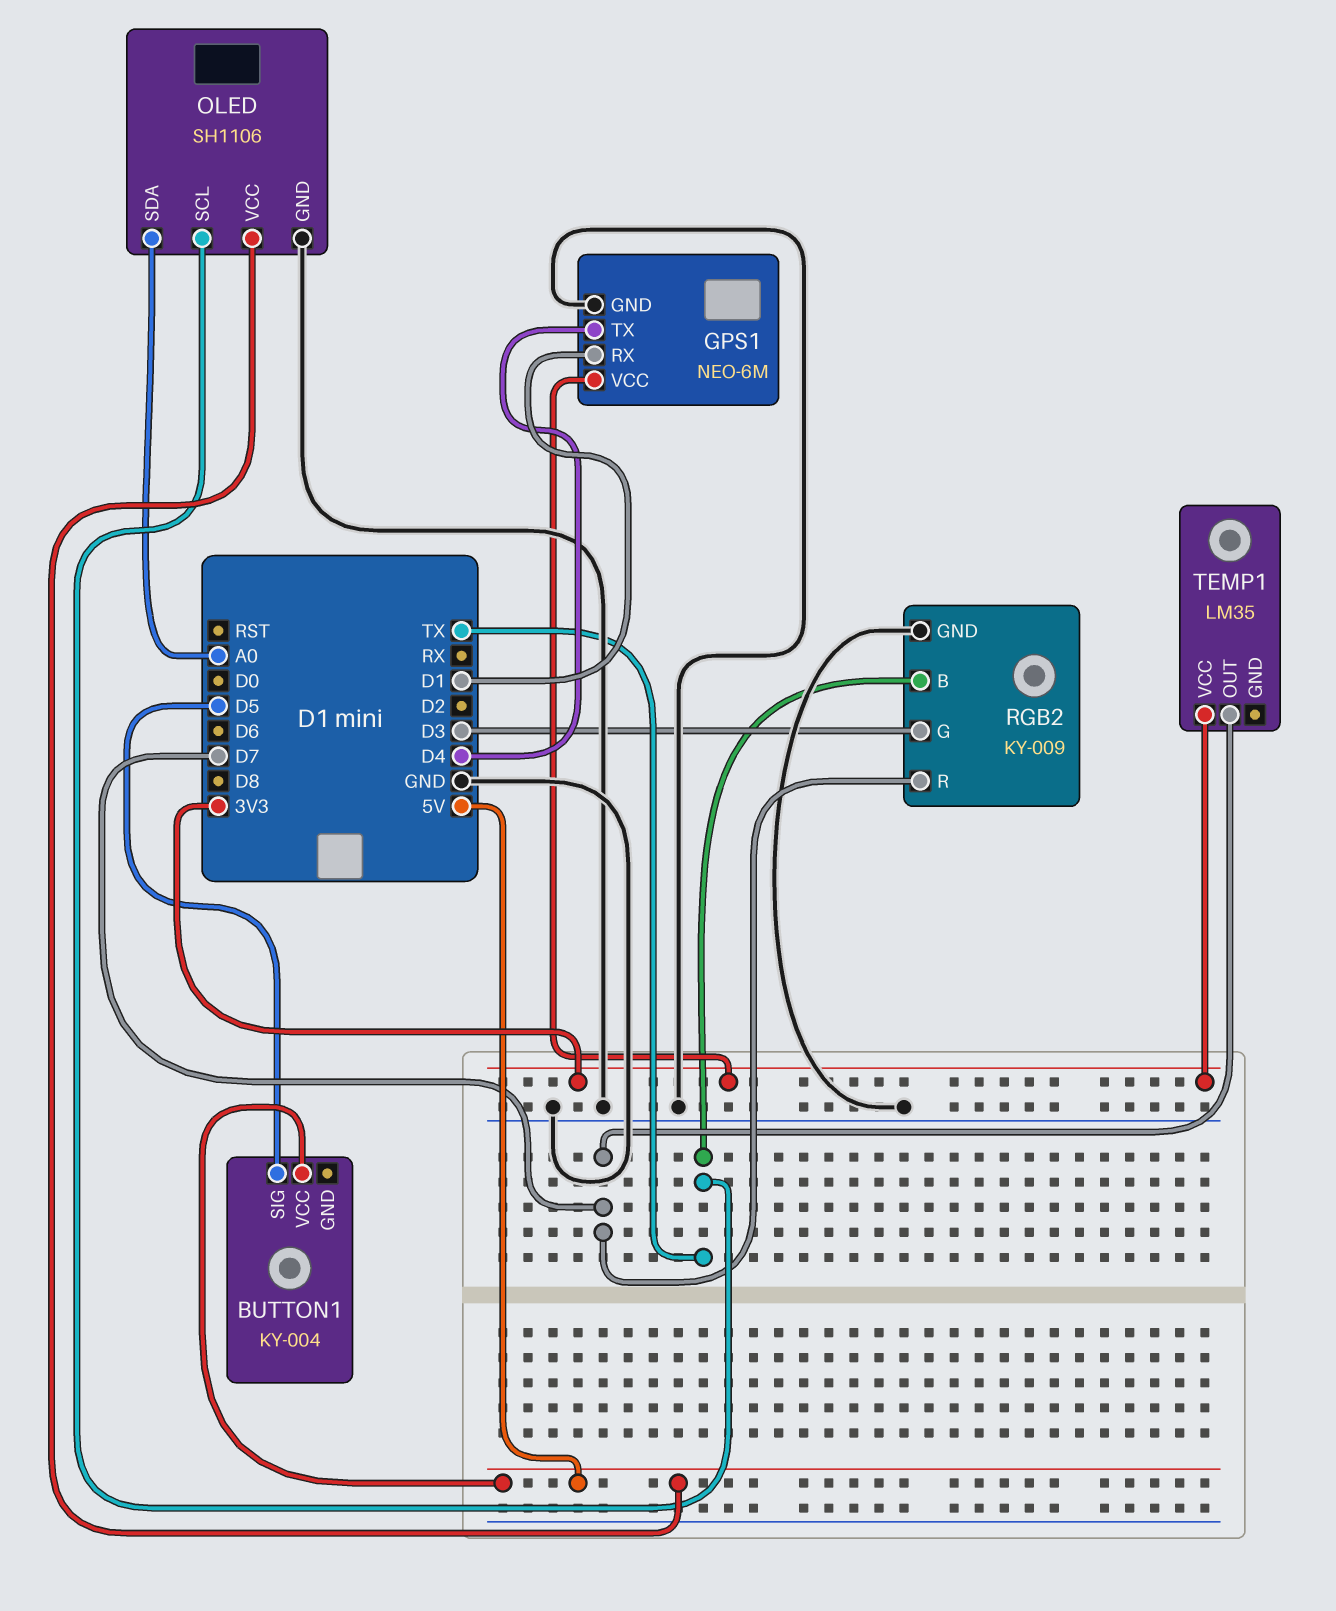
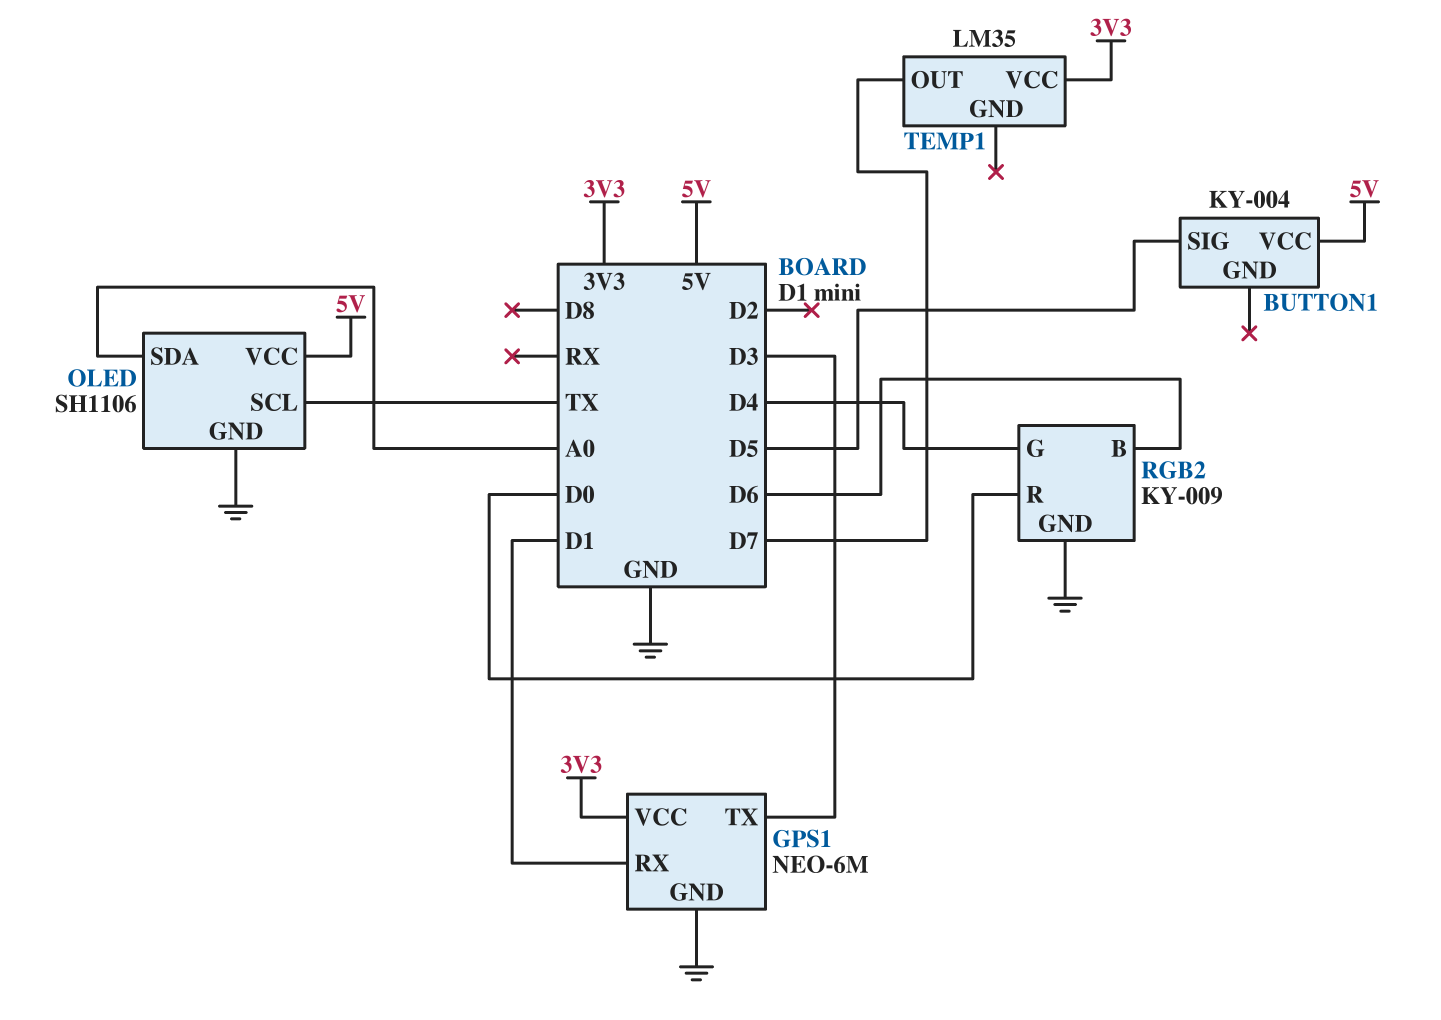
GPS1 pin TX: D4 -> D3
RGB2 pin B: TX -> D6
RGB2 pin G: D3 -> D4
RGB2 pin R: D7 -> D0

